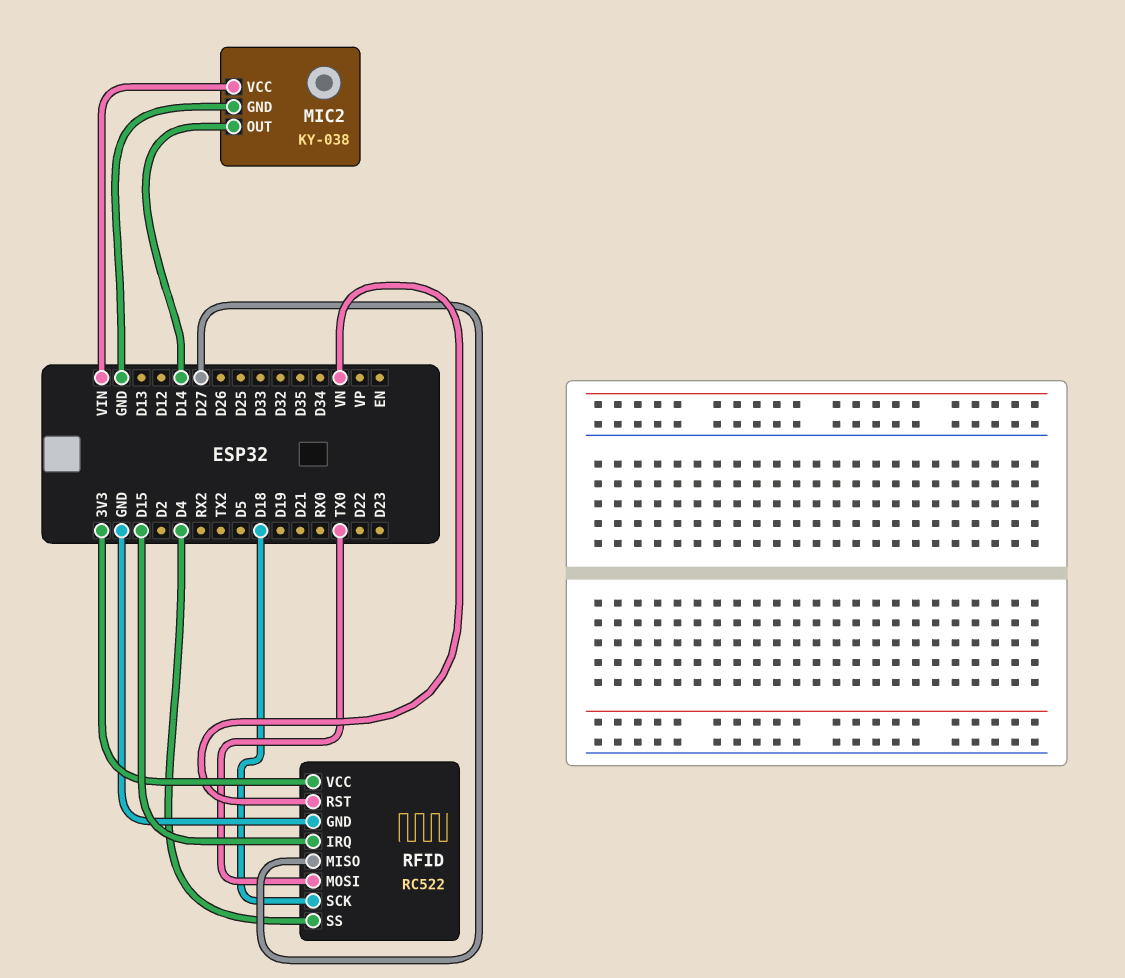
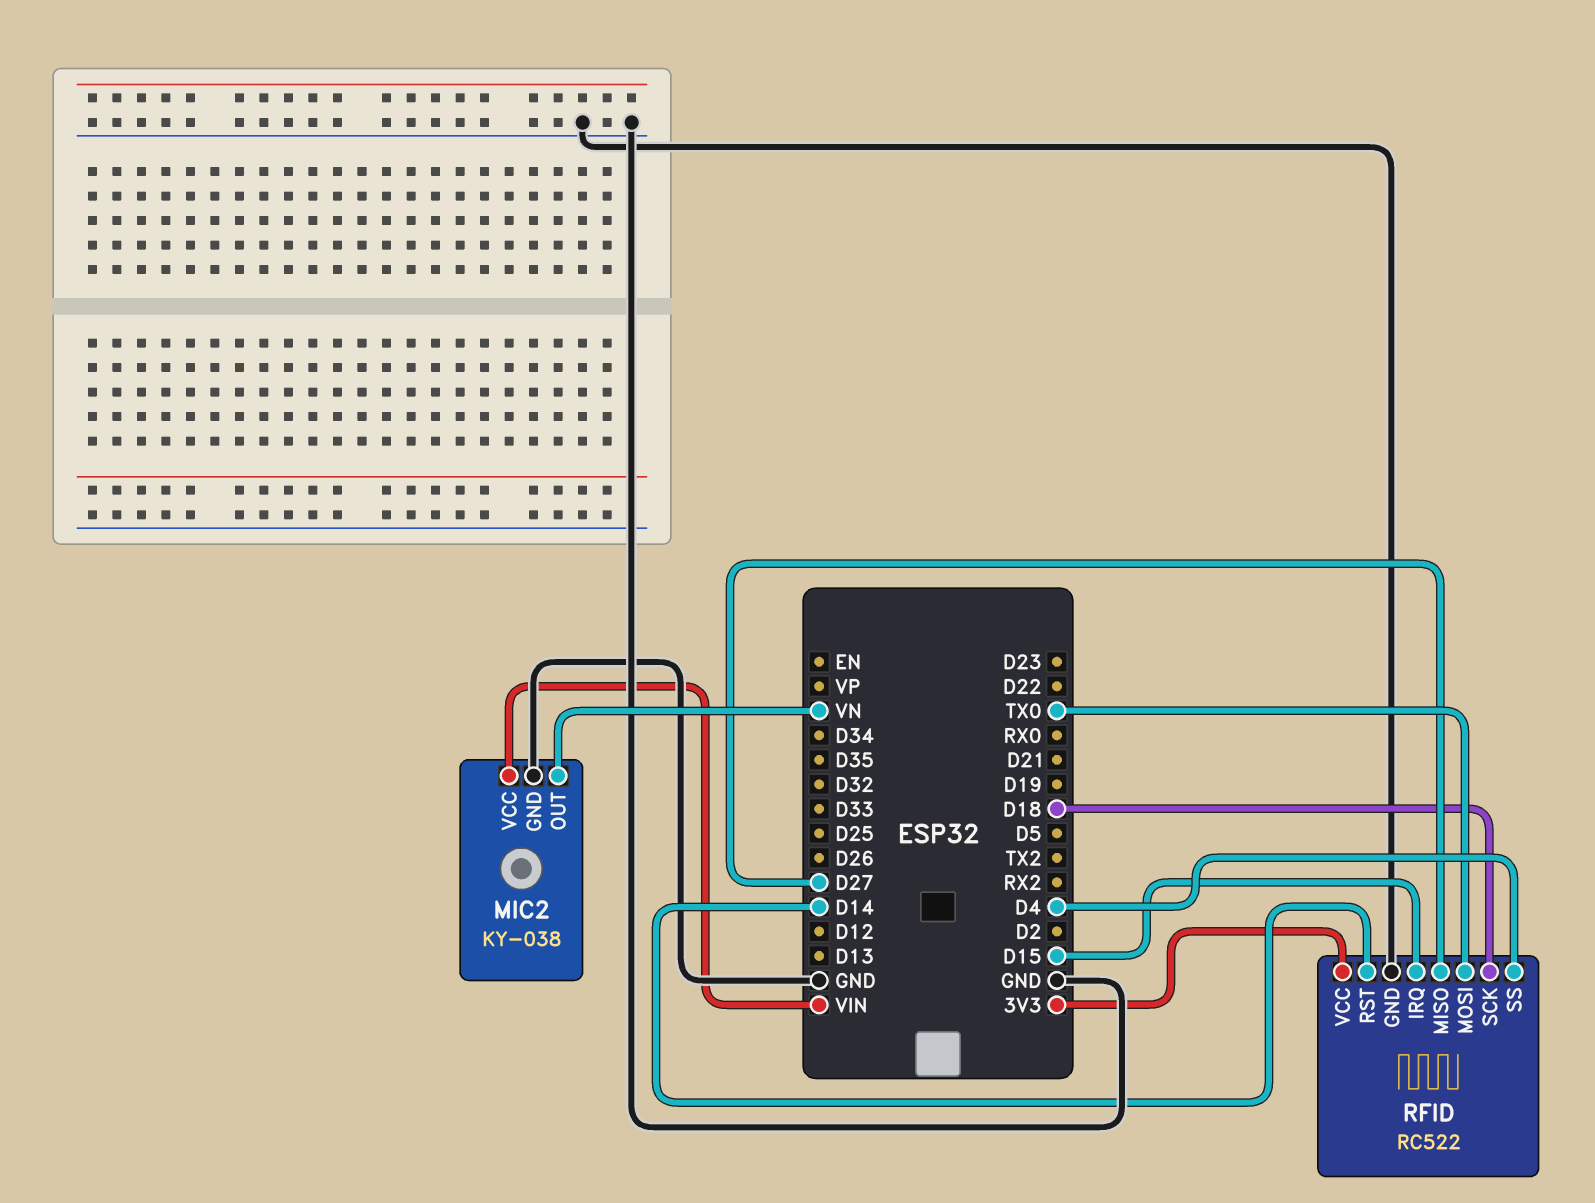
MIC2 pin OUT: D14 -> VN
RFID pin RST: VN -> D14

